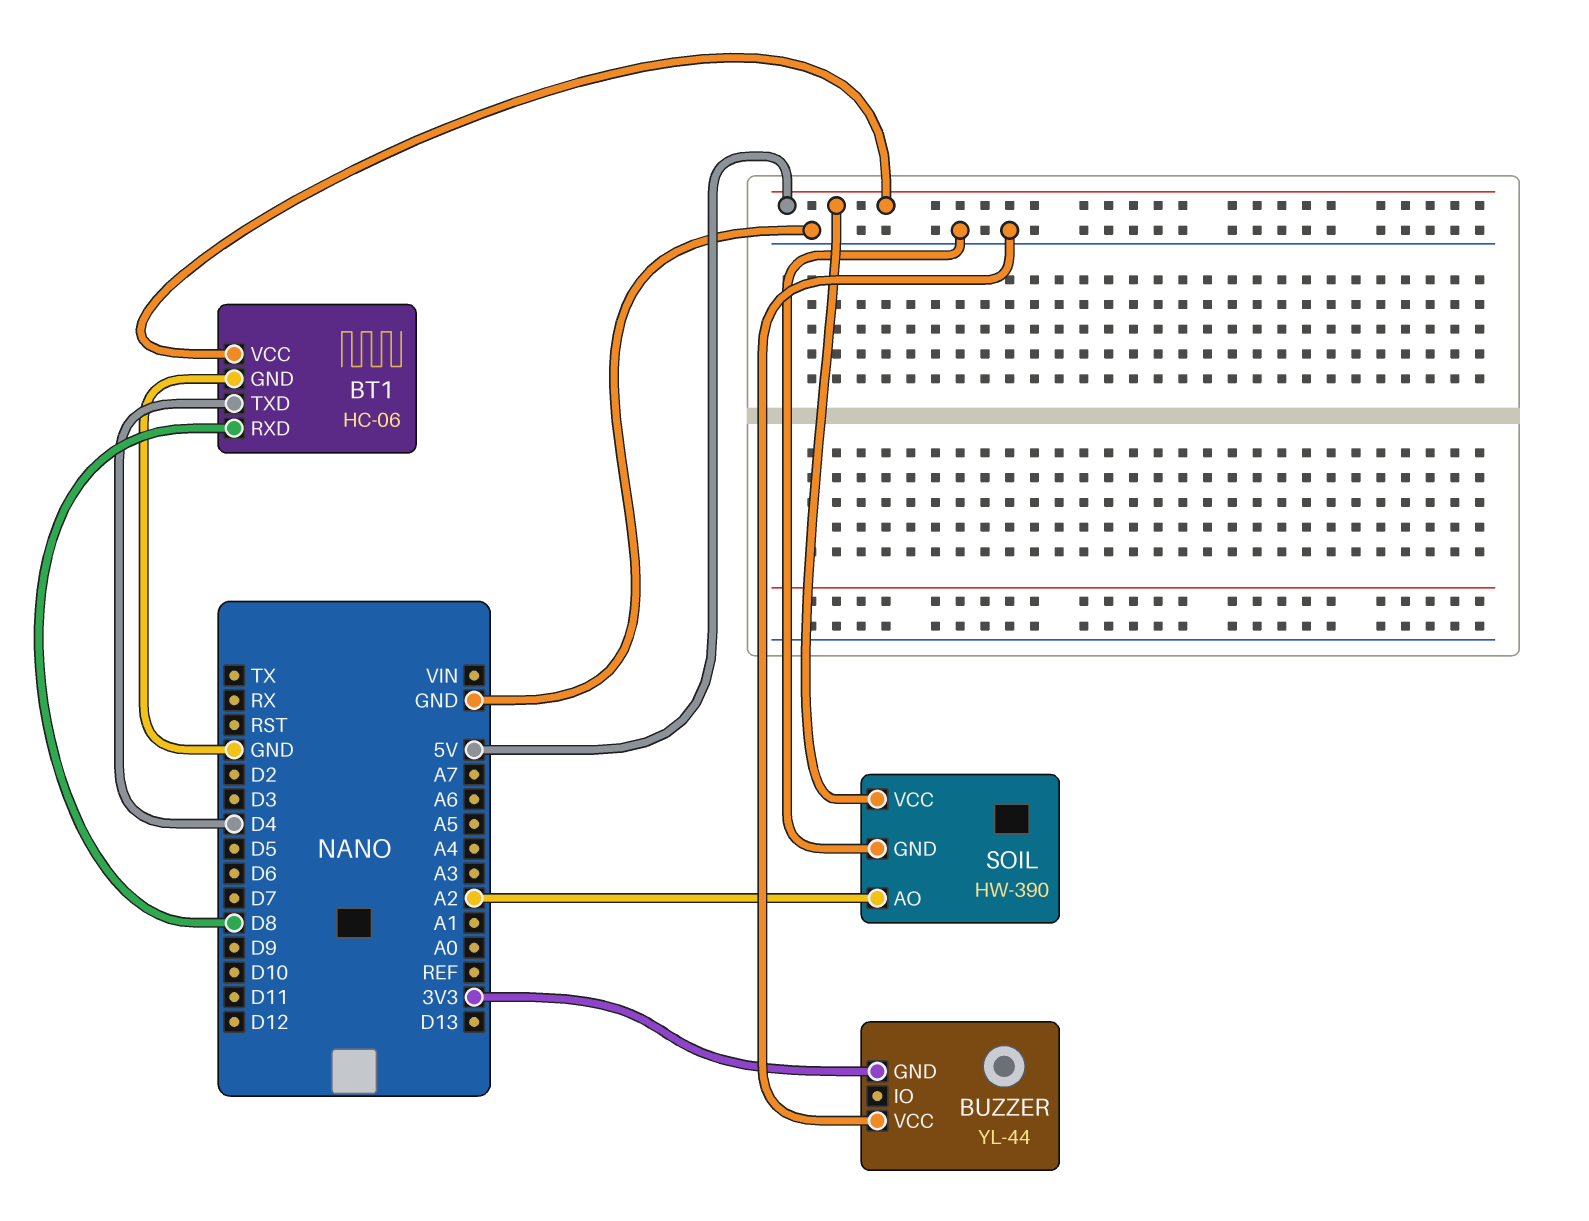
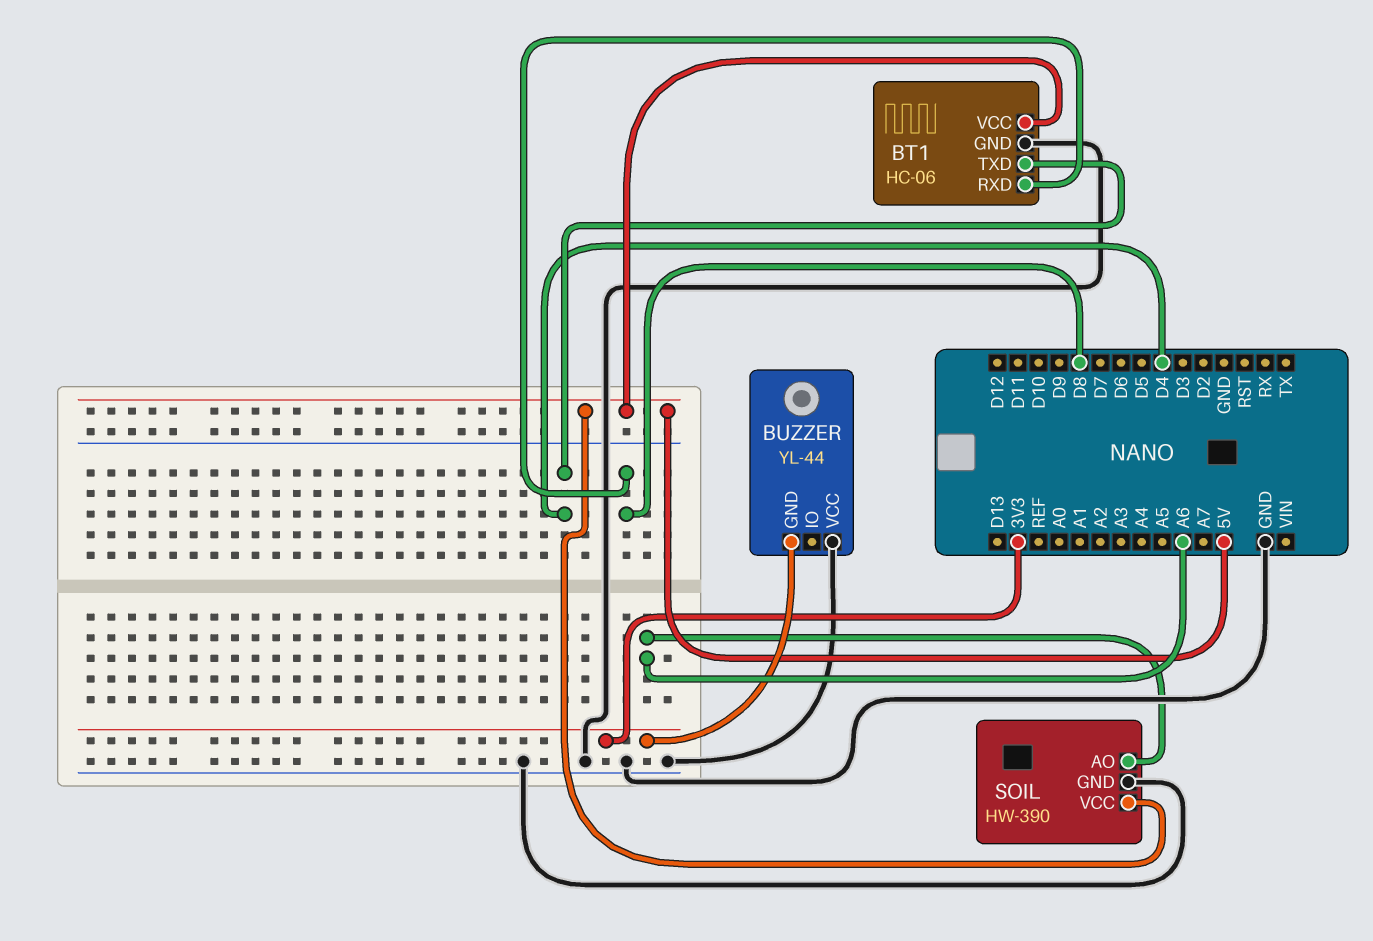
SOIL pin AO: A2 -> A6

